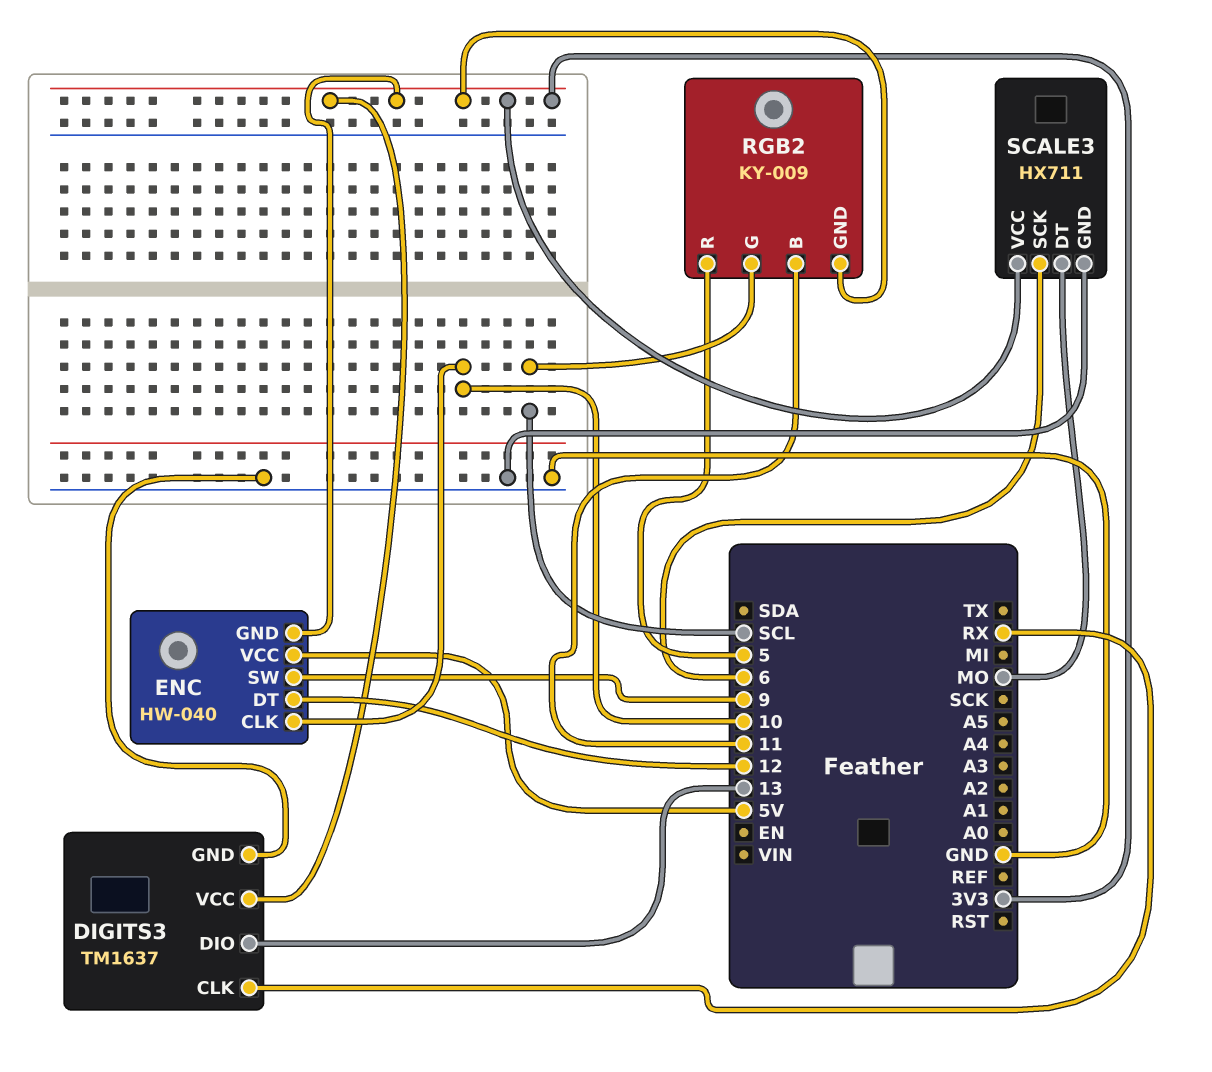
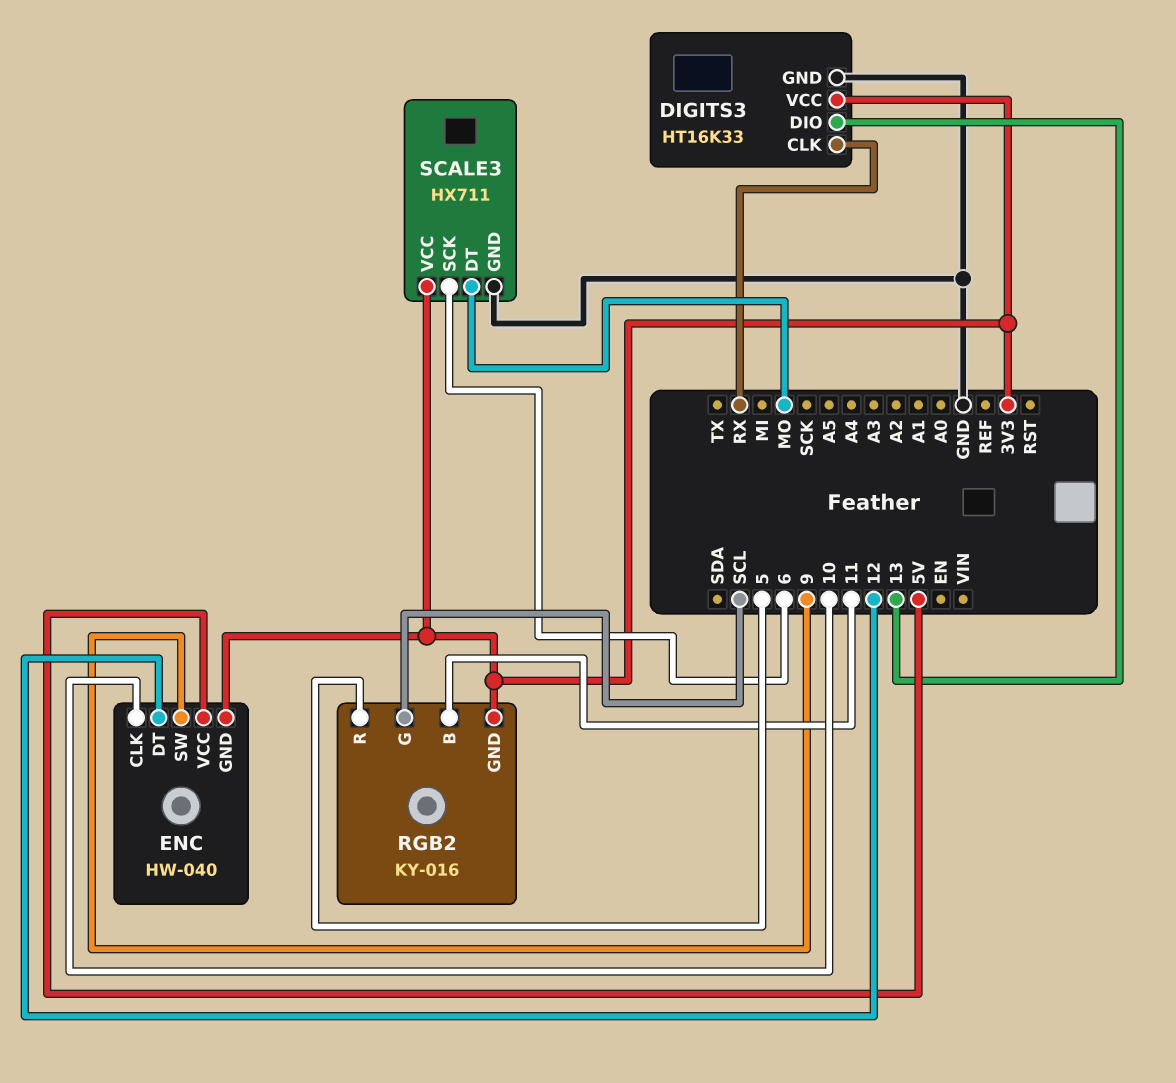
DIGITS3: TM1637 -> HT16K33
RGB2: KY-009 -> KY-016

